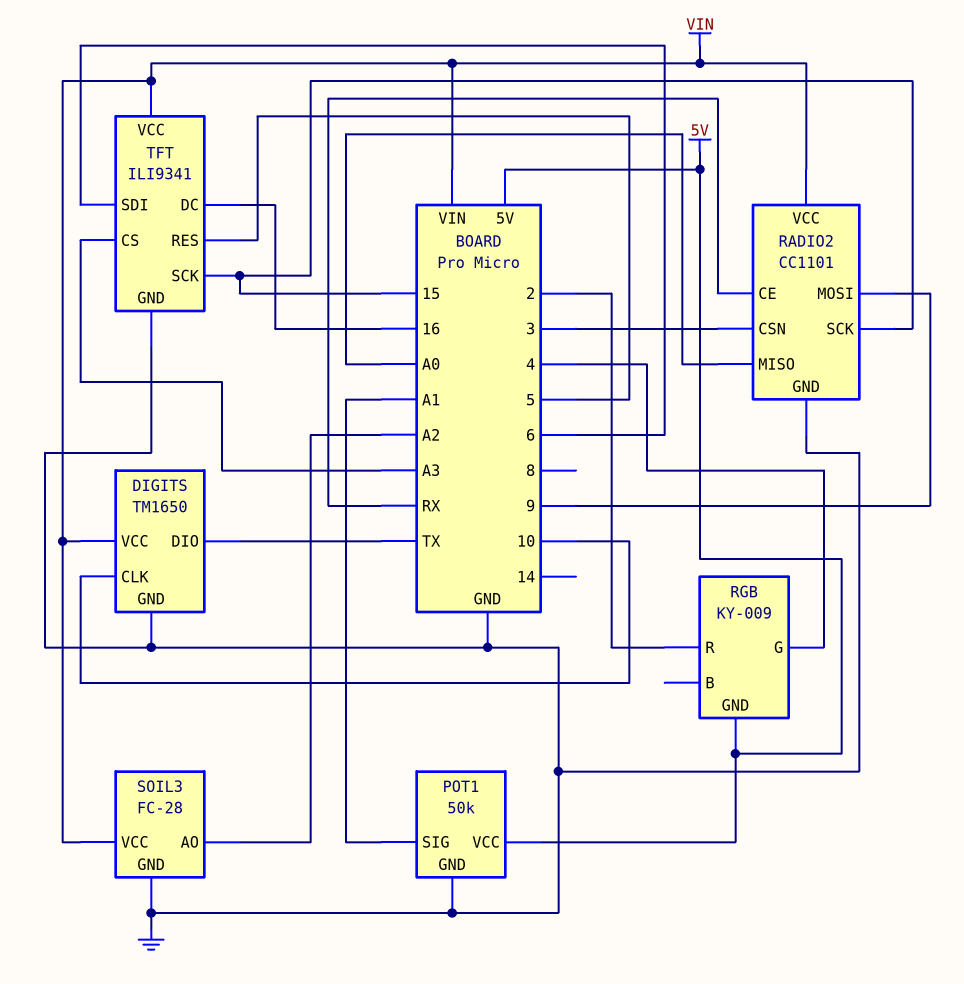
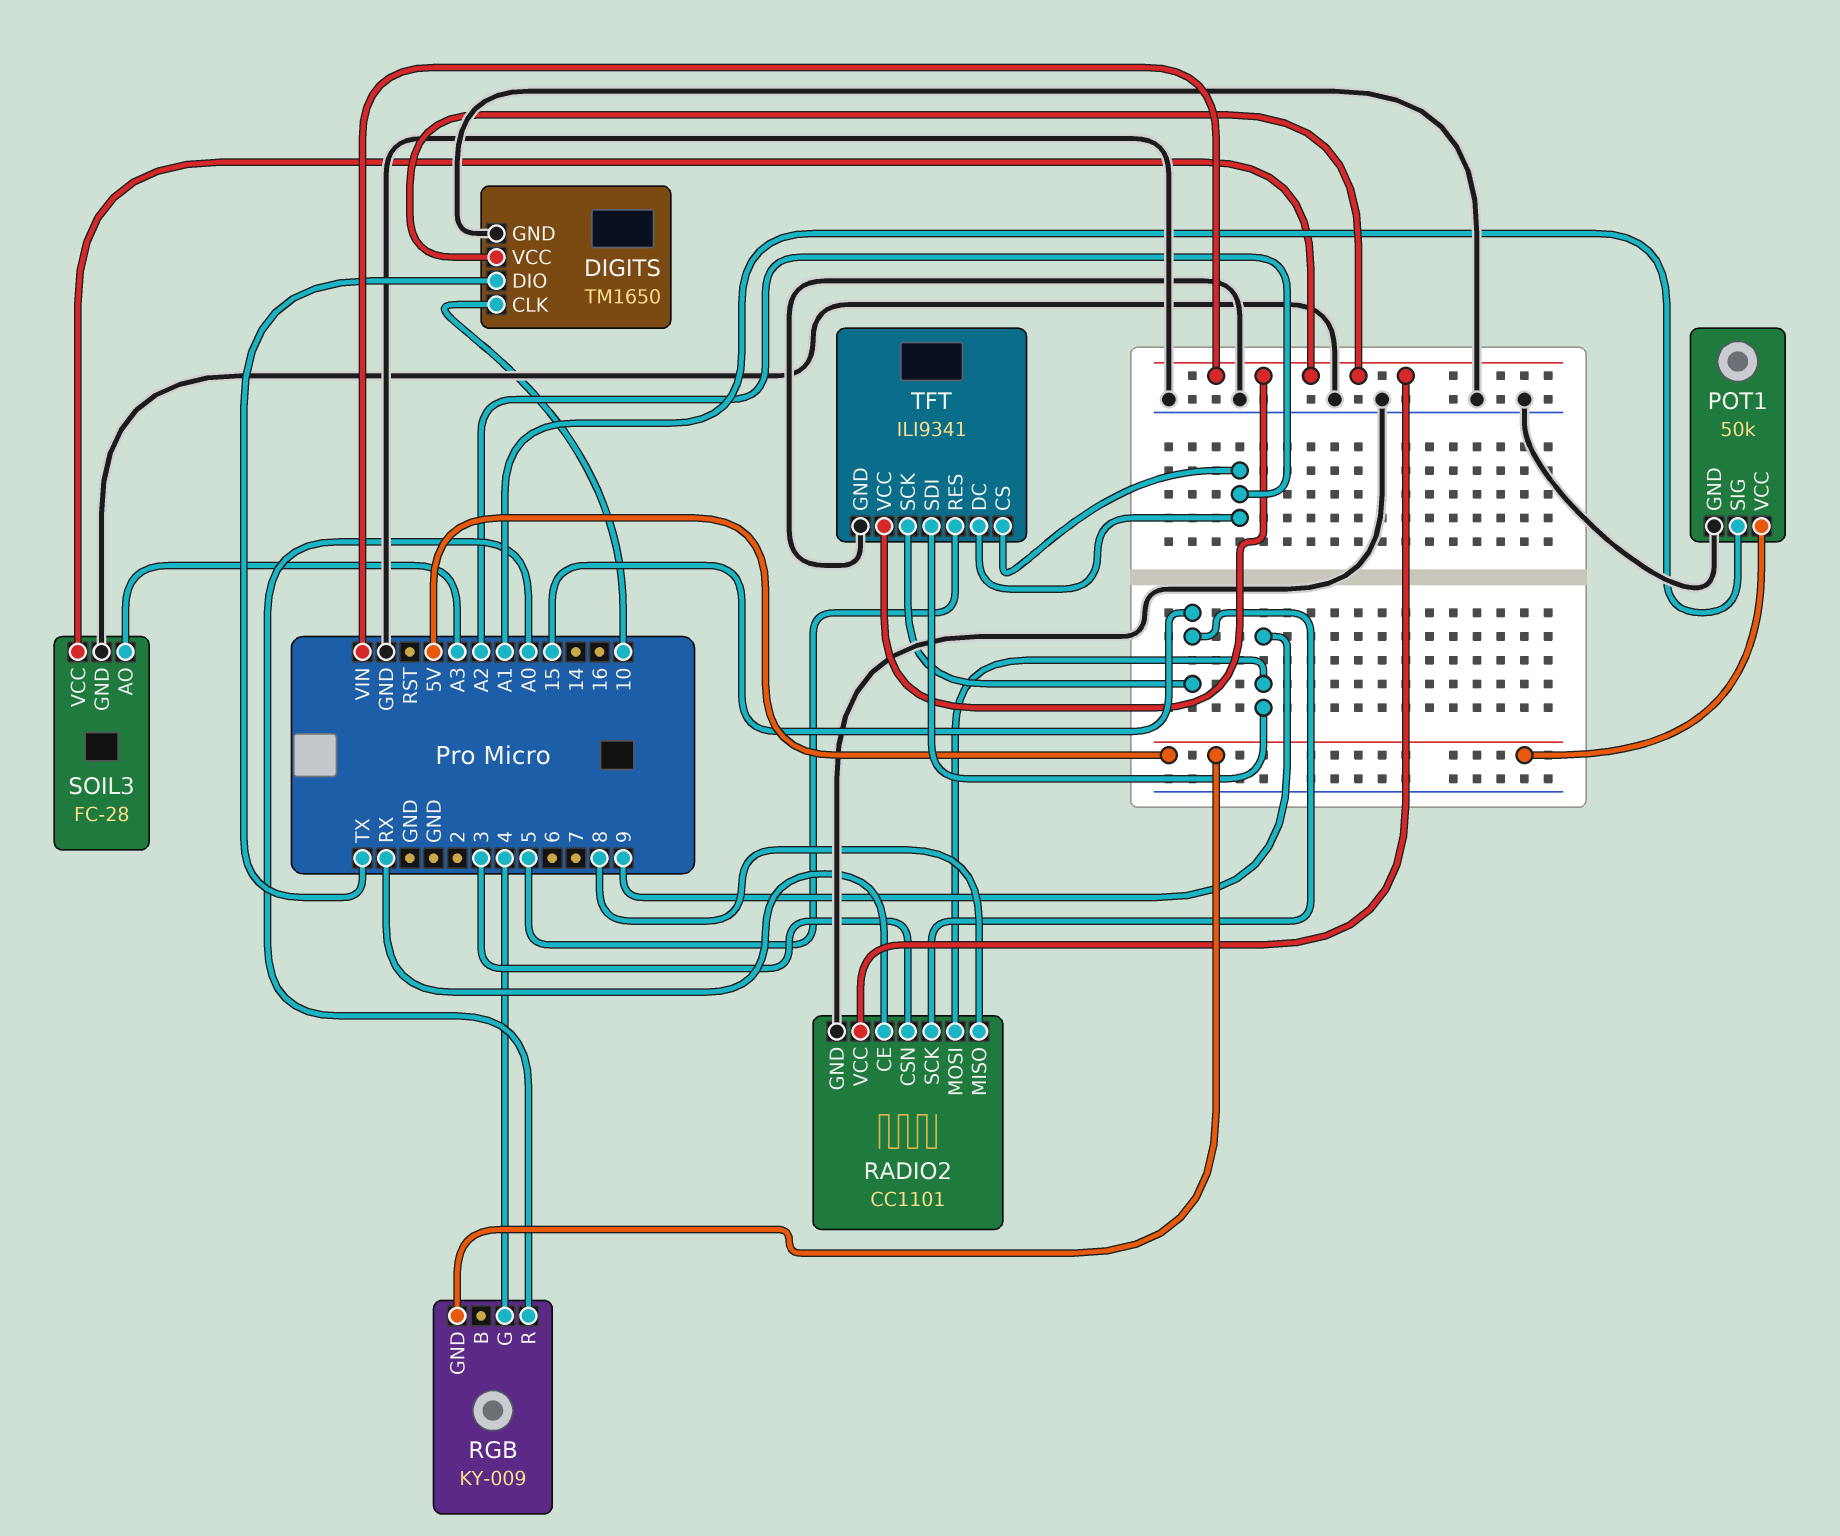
RADIO2 pin MISO: A0 -> 8
RGB pin R: 2 -> A0
SOIL3 pin AO: A2 -> A3
TFT pin CS: A3 -> A2
TFT pin DC: 16 -> A2
TFT pin SDI: 6 -> 9

